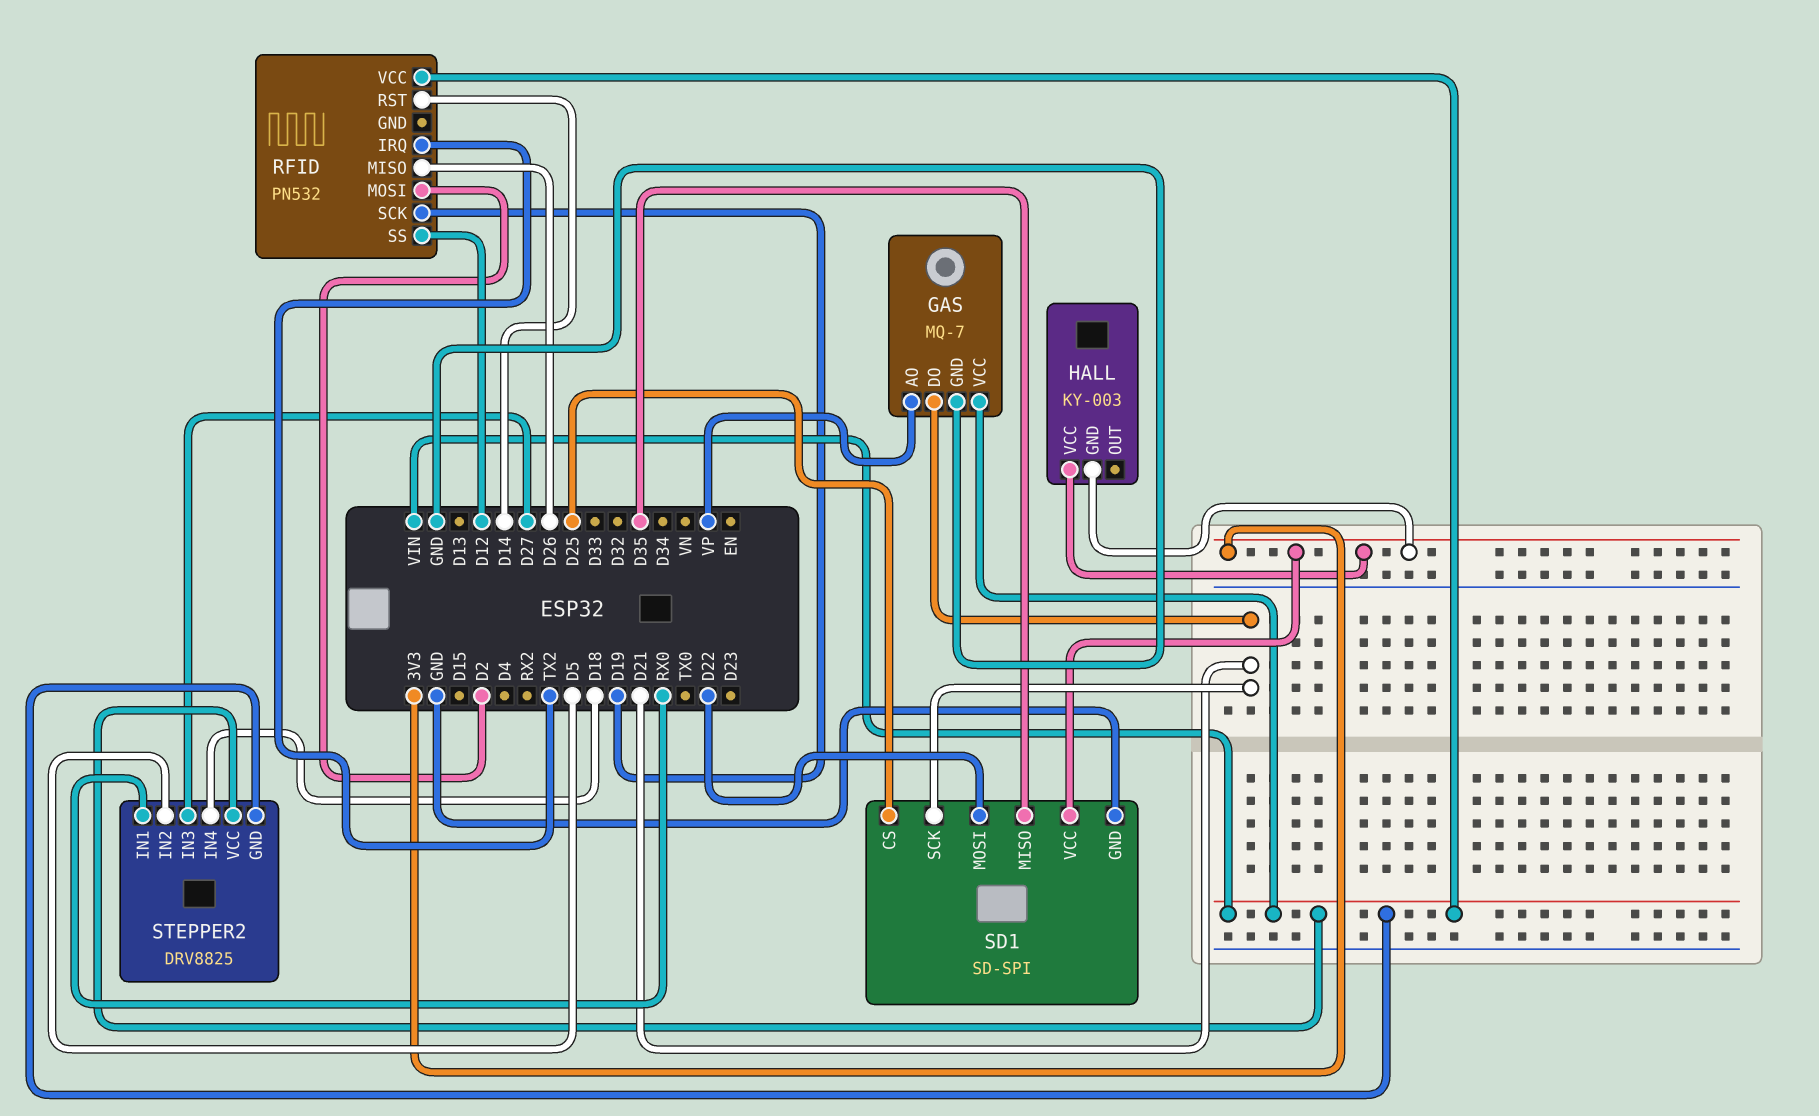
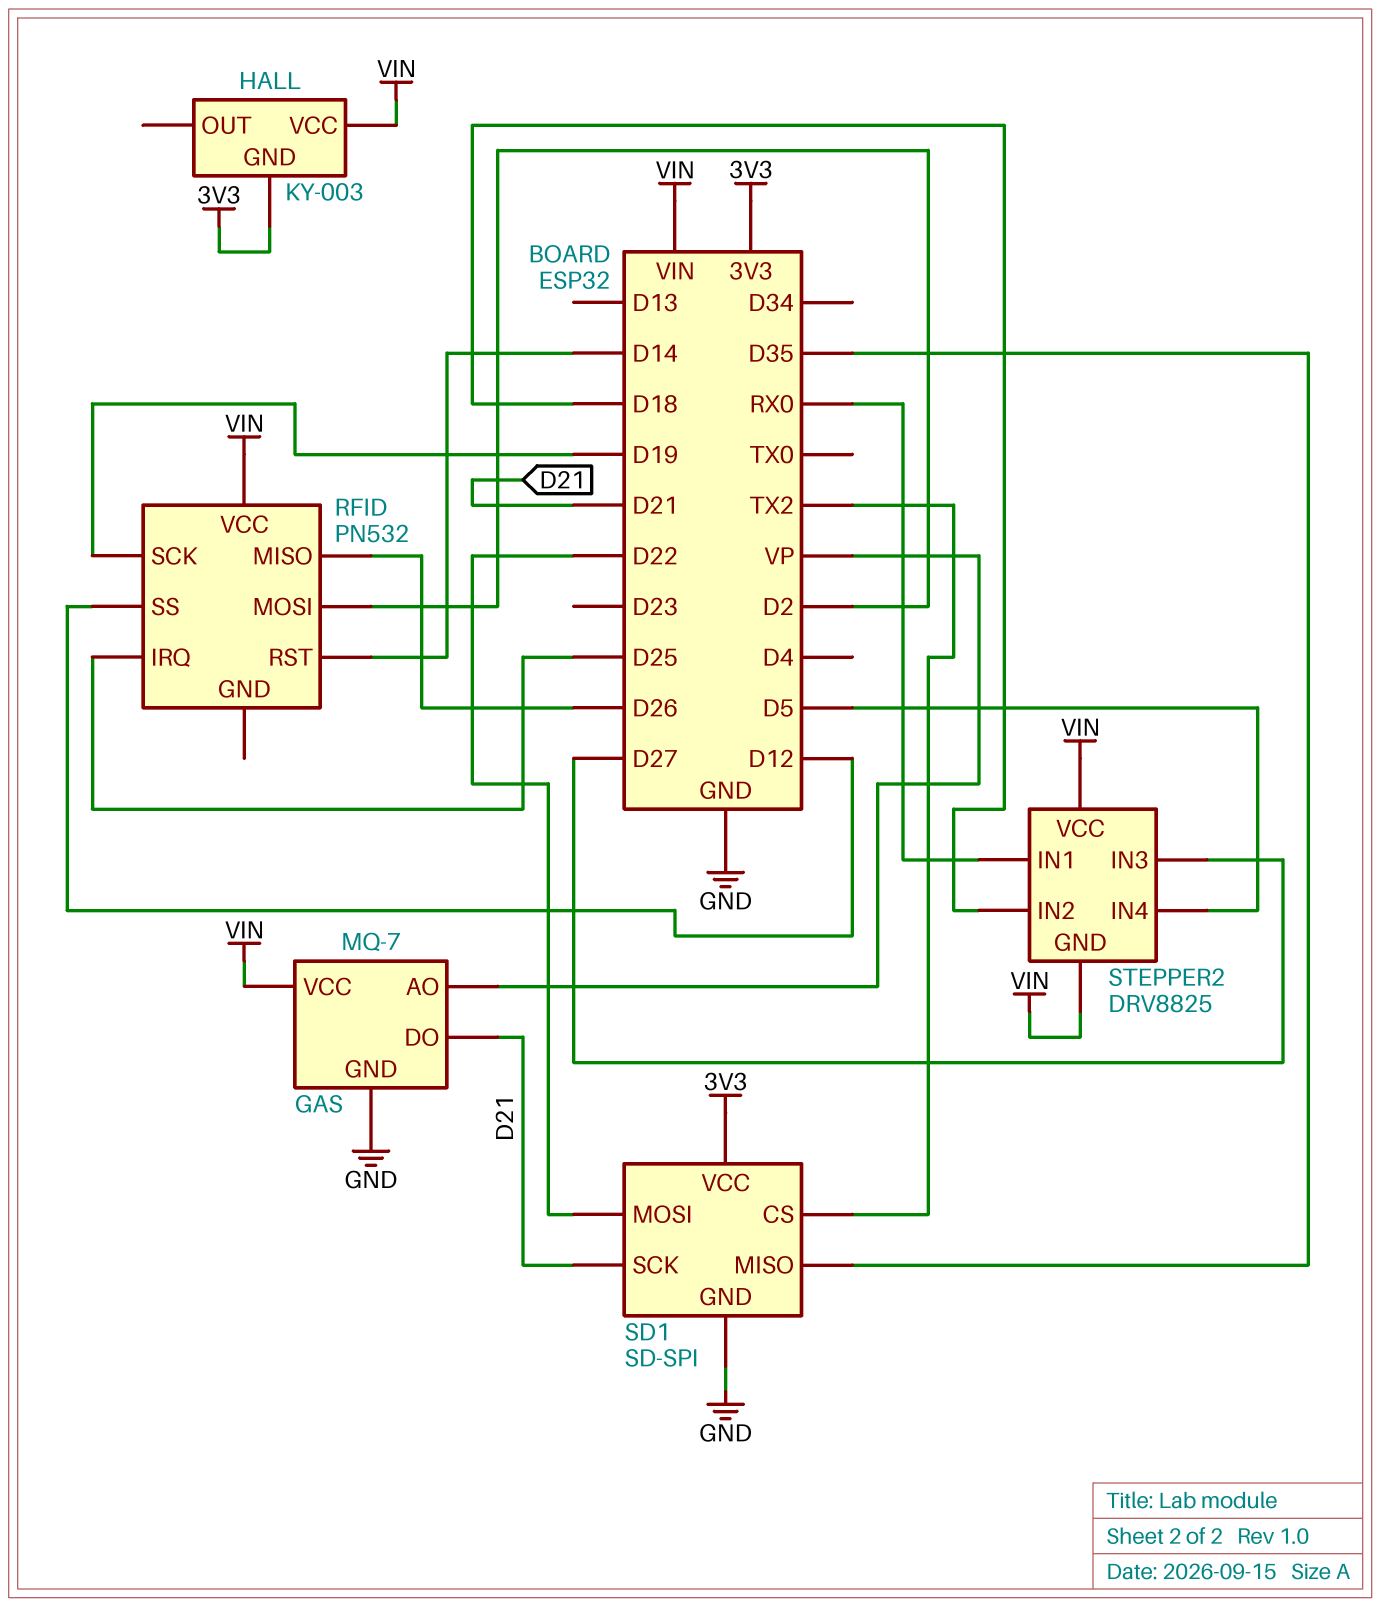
HALL pin VCC: 3V3 -> VIN
RFID pin IRQ: TX2 -> D25
SD1 pin CS: D25 -> TX2
STEPPER2 pin IN2: D5 -> D18
STEPPER2 pin IN4: D18 -> D5

